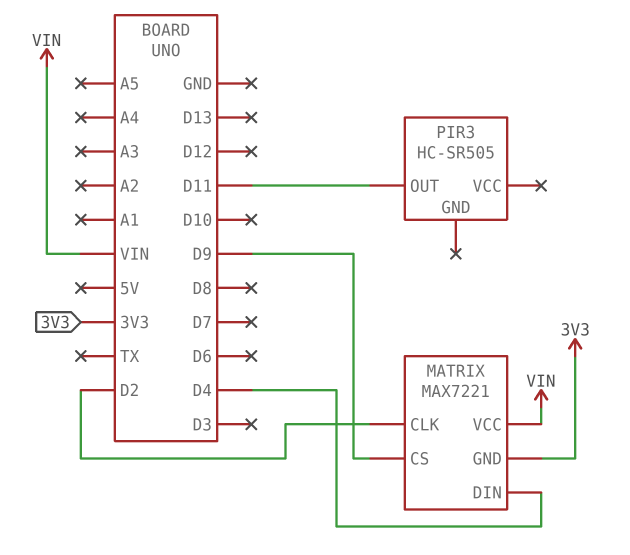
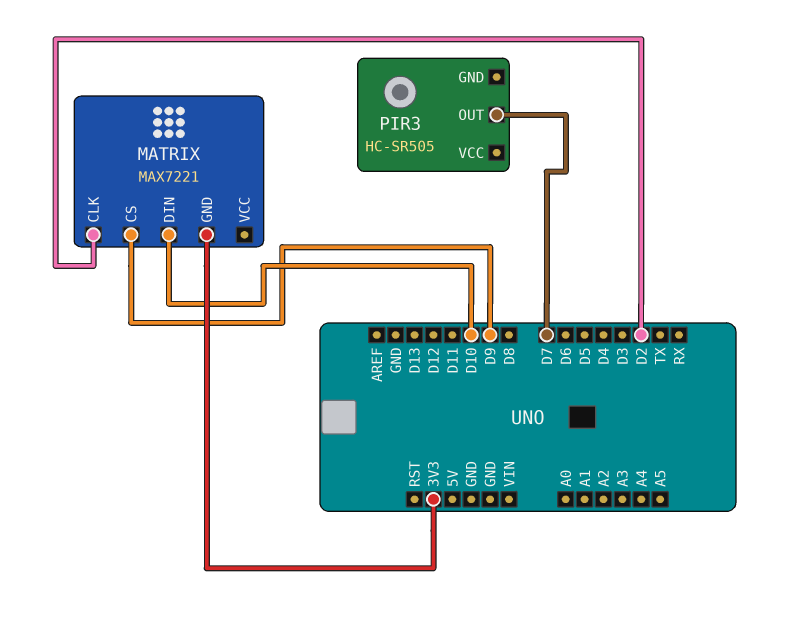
MATRIX pin DIN: D4 -> D10
MATRIX pin VCC: VIN -> none
PIR3 pin OUT: D11 -> D7

